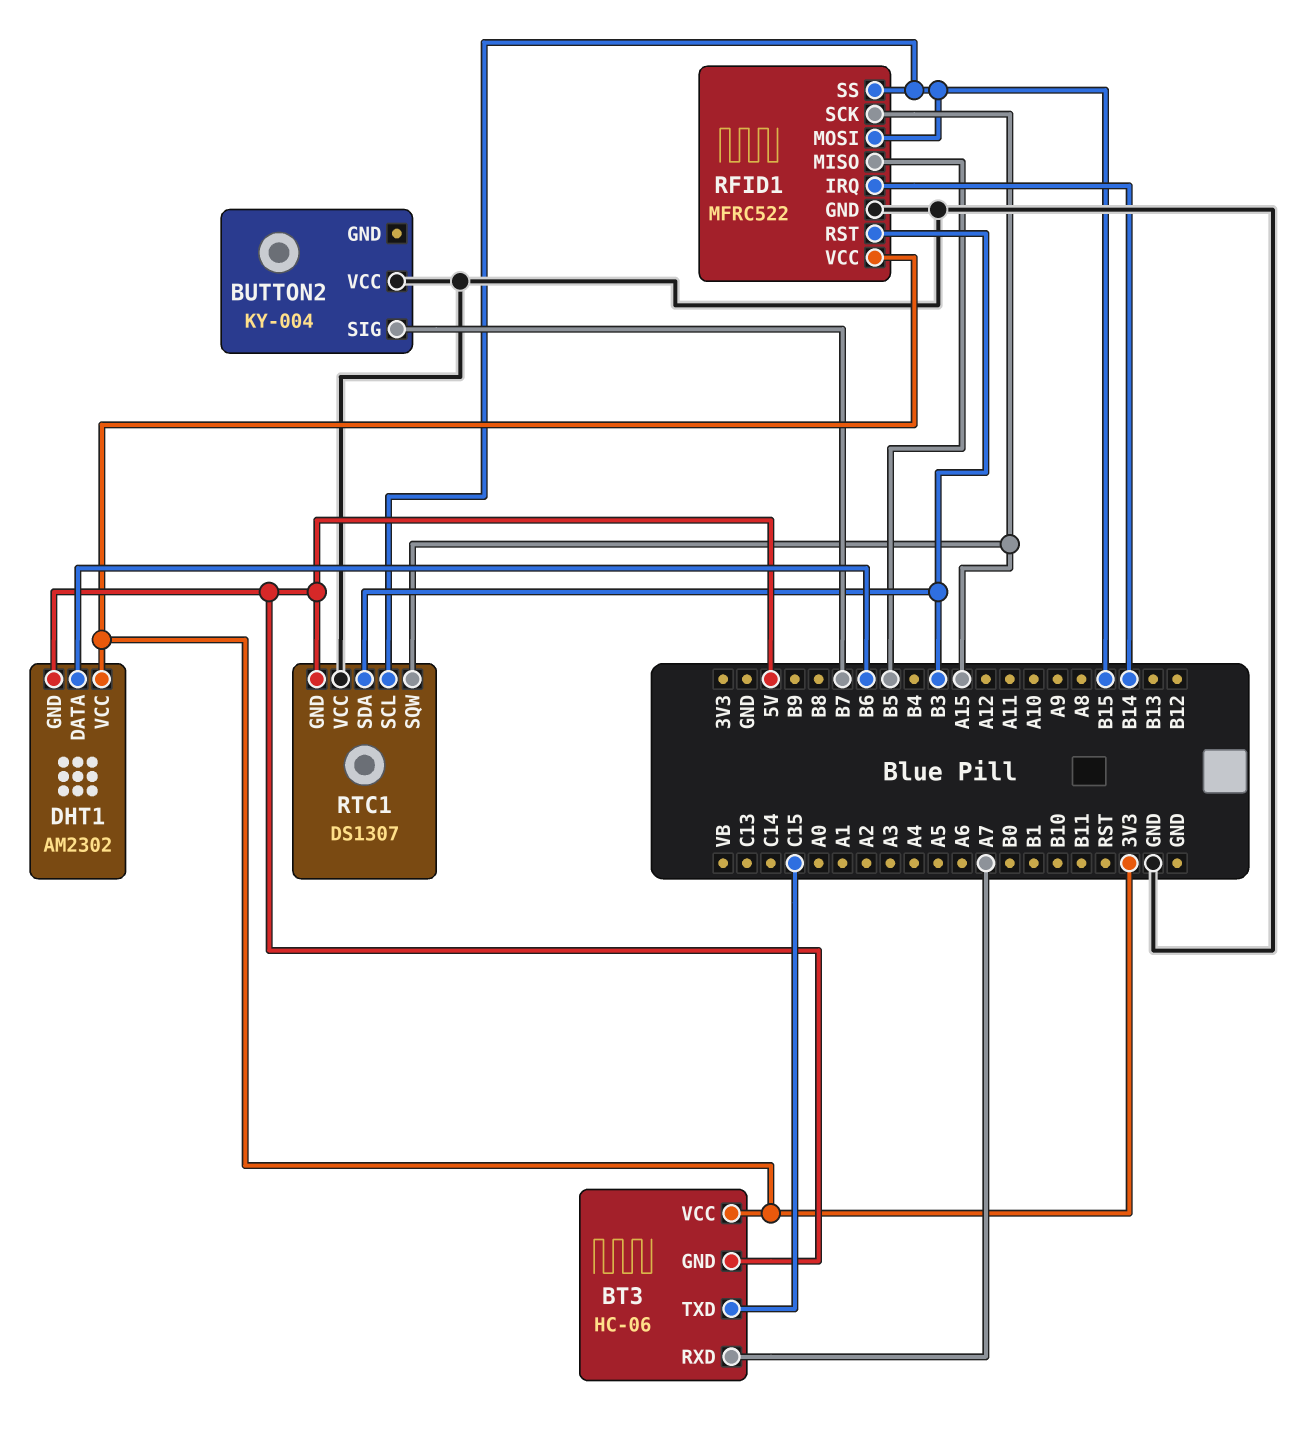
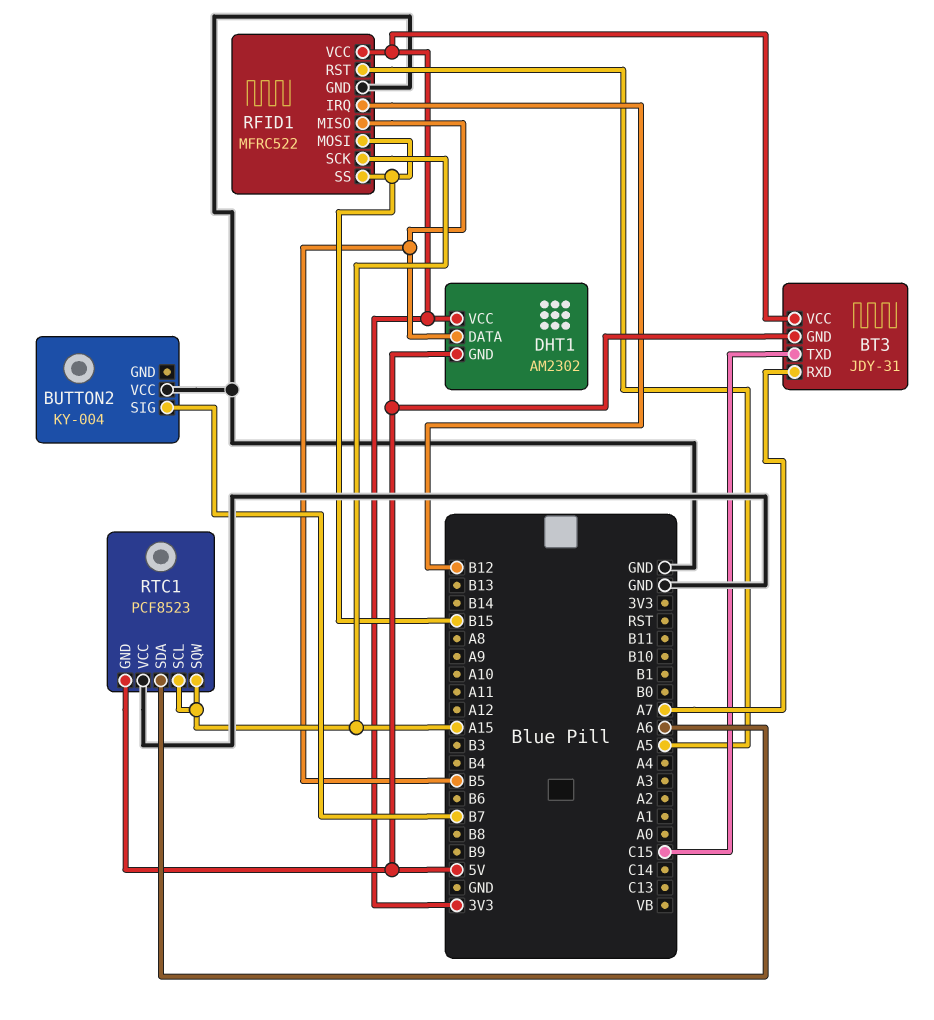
BT3: HC-06 -> JDY-31
DHT1 pin DATA: B6 -> B5
RFID1 pin IRQ: B14 -> B12
RFID1 pin RST: B3 -> A5
RTC1: DS1307 -> PCF8523
RTC1 pin SCL: B15 -> A15
RTC1 pin SDA: B3 -> A6

